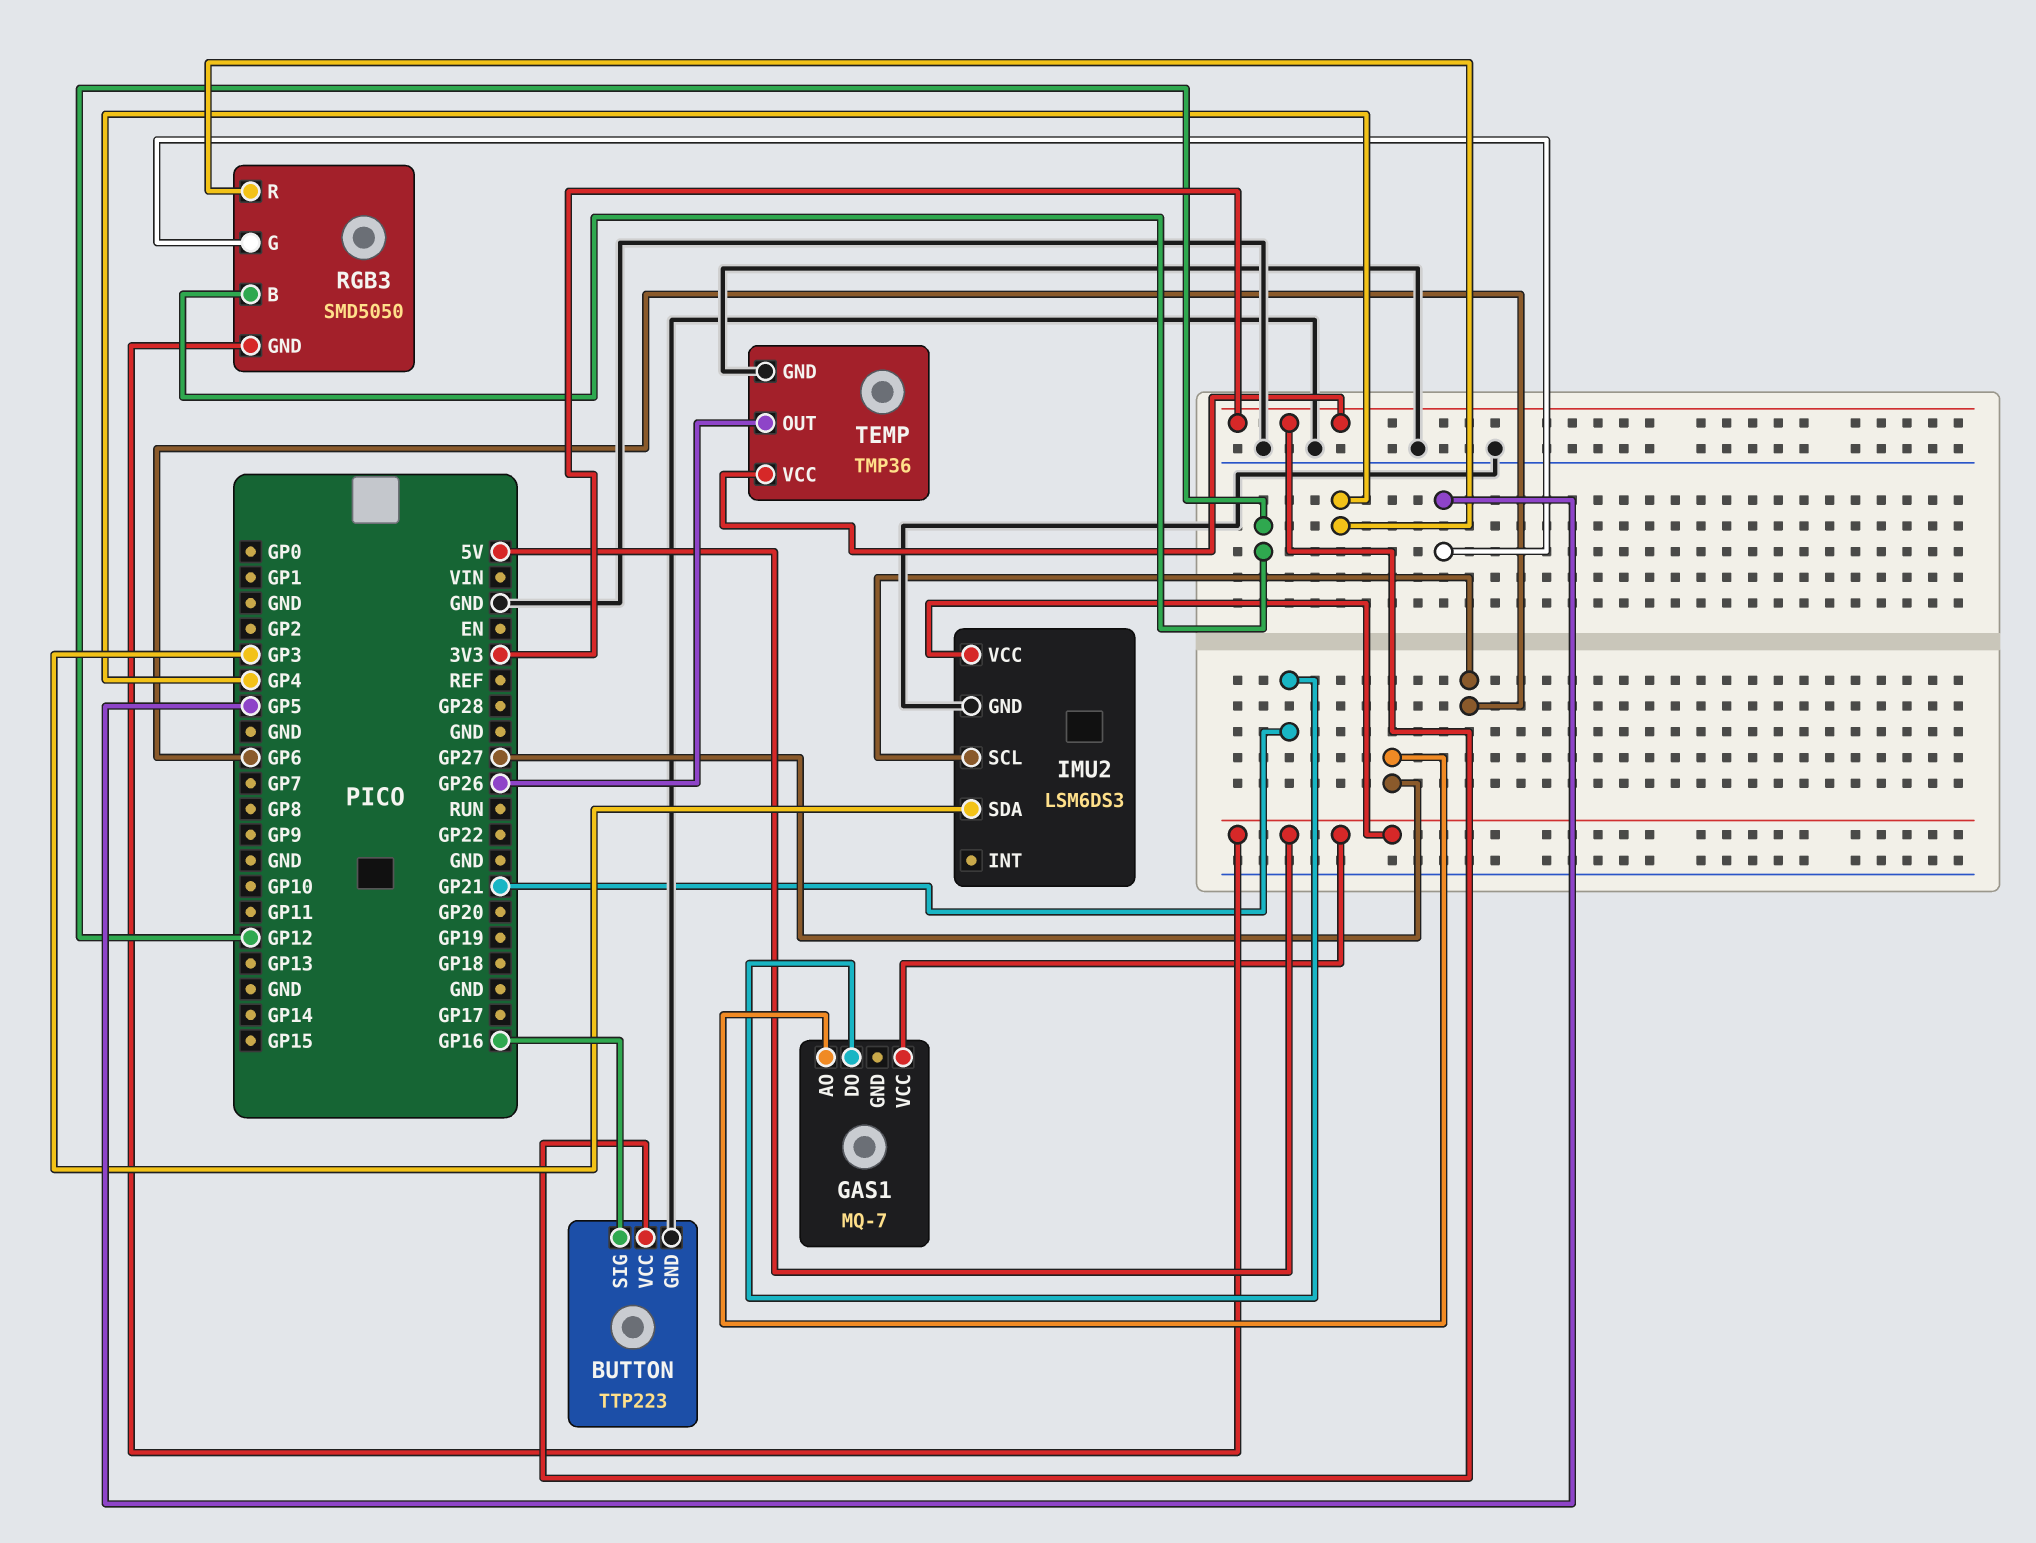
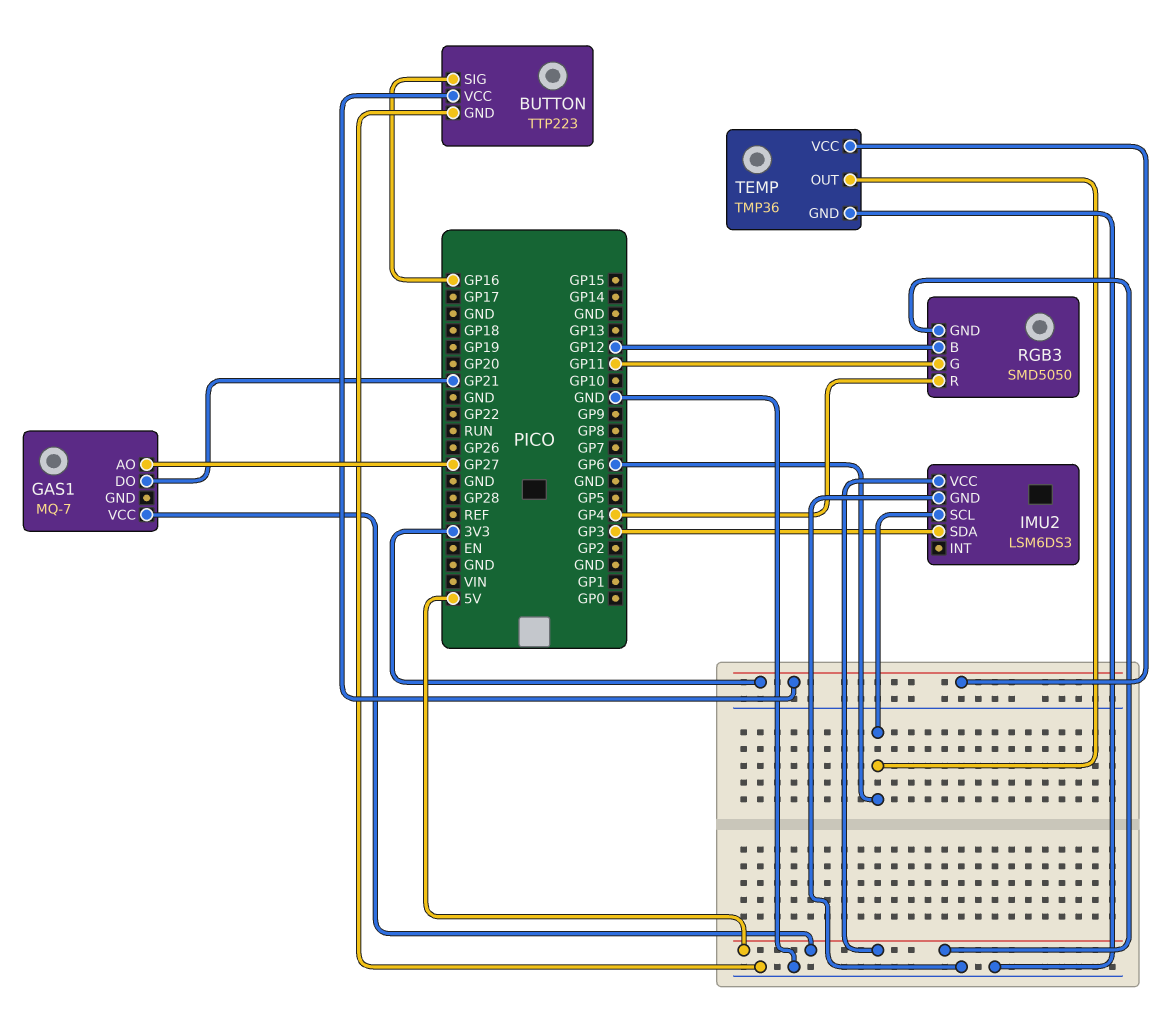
RGB3 pin G: GP5 -> GP11
TEMP pin OUT: GP26 -> GP6

